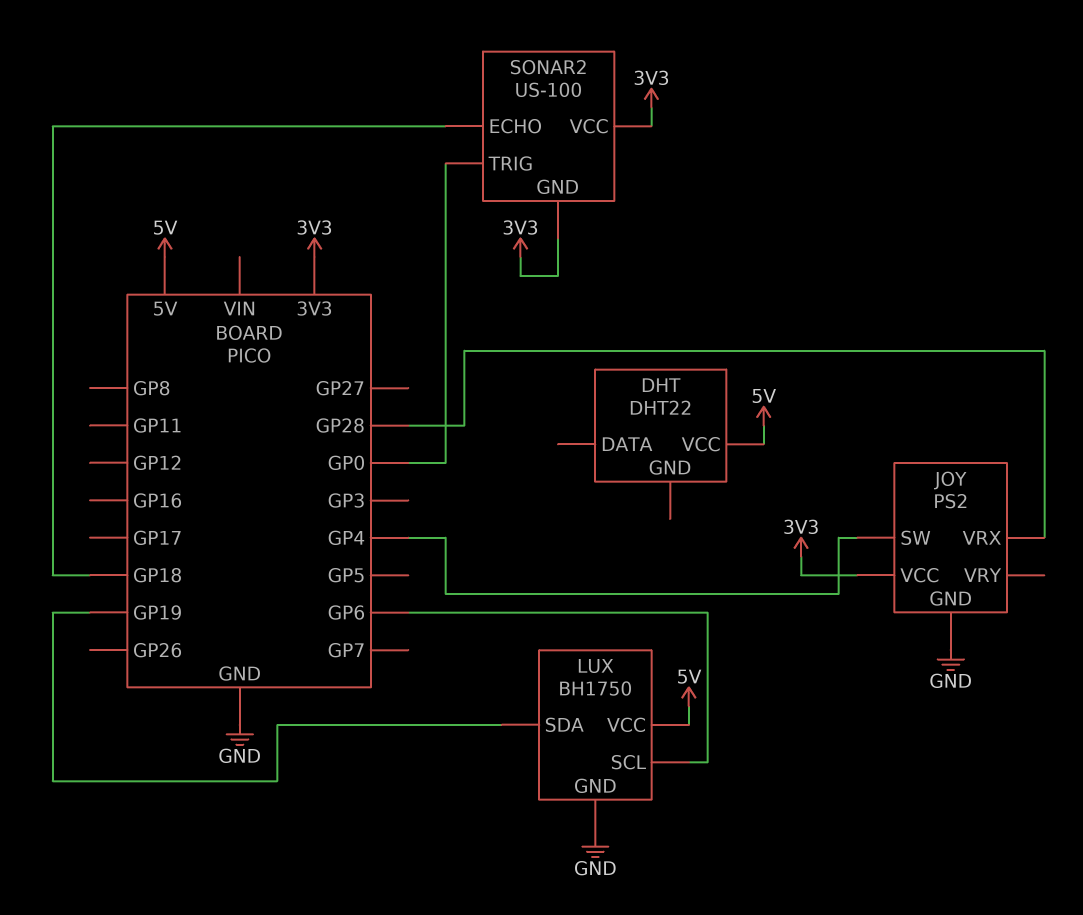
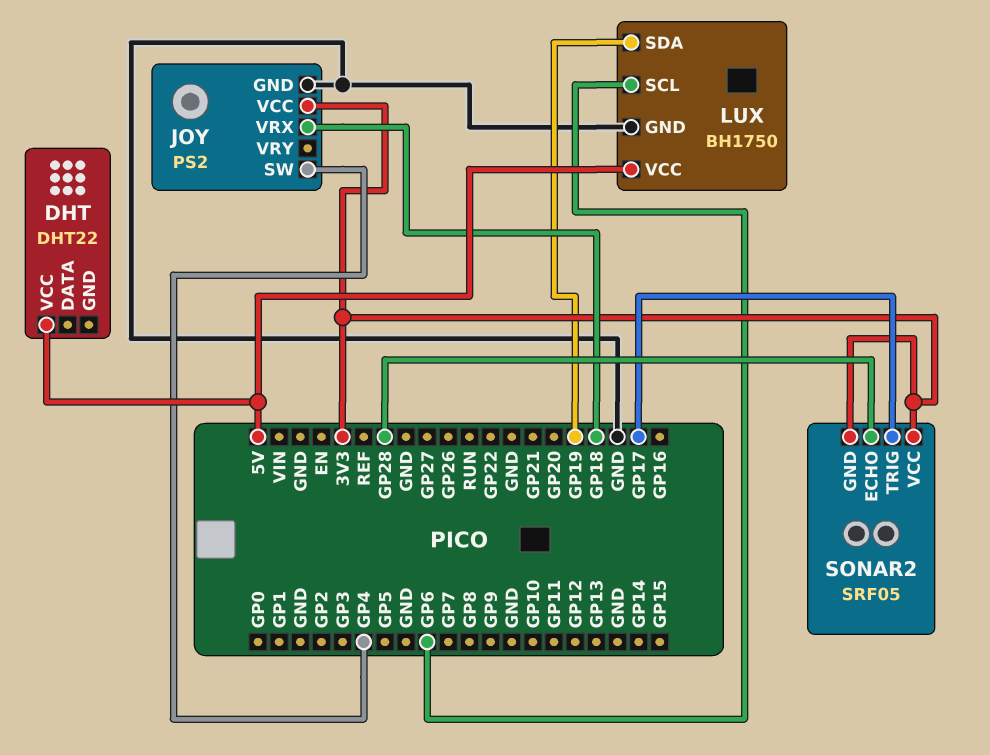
JOY pin VRX: GP28 -> GP18
SONAR2: US-100 -> SRF05
SONAR2 pin ECHO: GP18 -> GP28
SONAR2 pin TRIG: GP0 -> GP17

